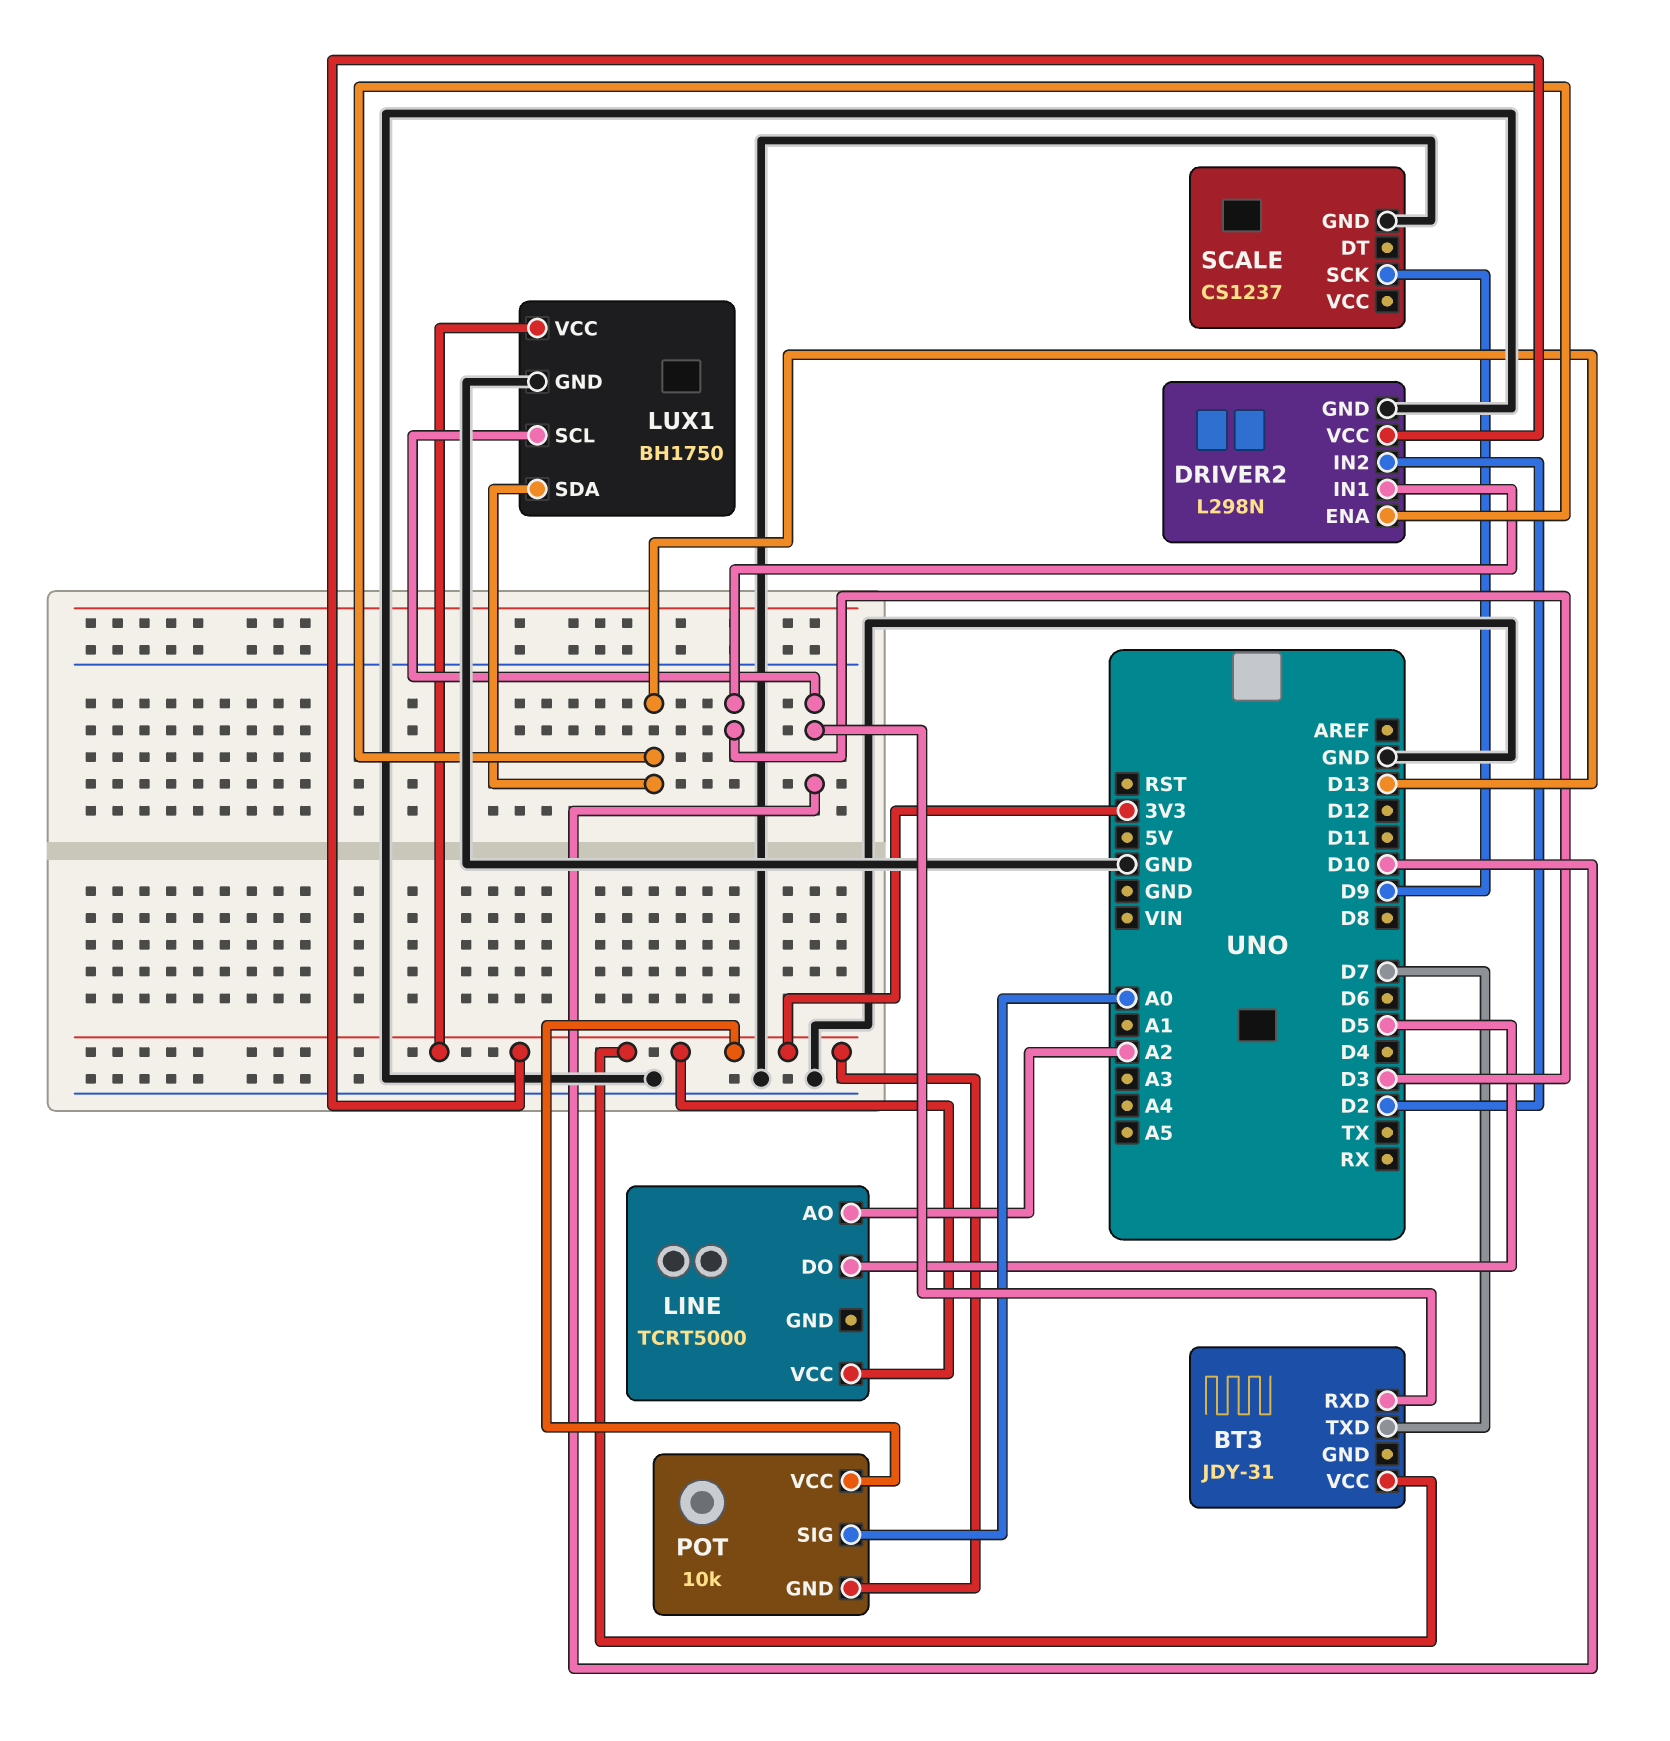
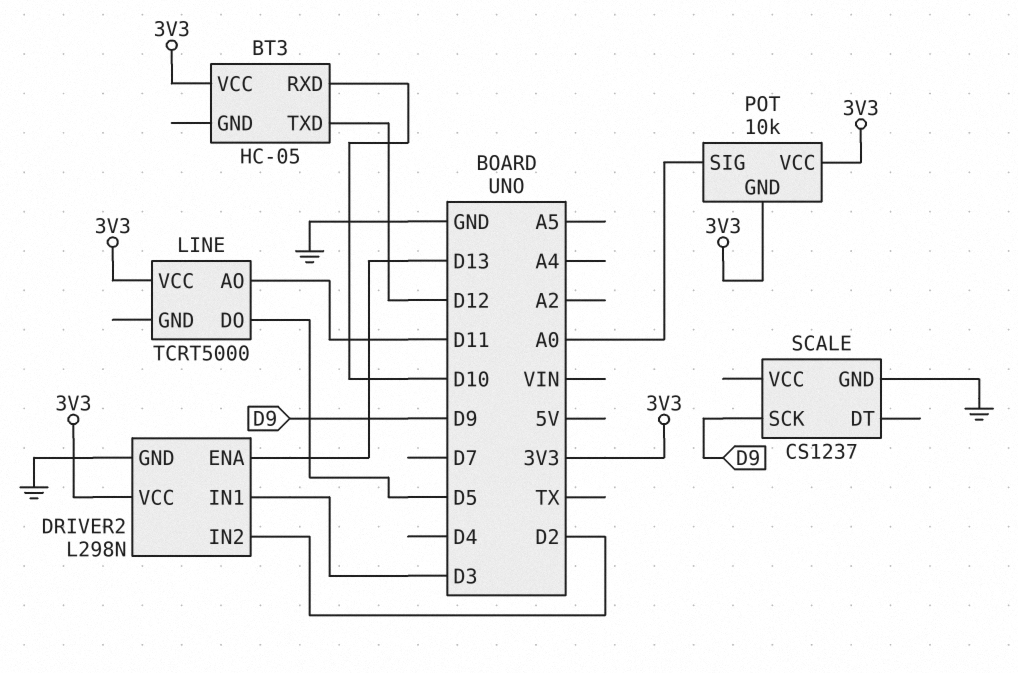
BT3: JDY-31 -> HC-05
BT3 pin TXD: D7 -> D12
LINE pin AO: A2 -> D11
LUX1: BH1750 -> none
LUX1 pin GND: GND -> none
LUX1 pin SCL: D10 -> none
LUX1 pin SDA: D13 -> none
LUX1 pin VCC: 3V3 -> none

